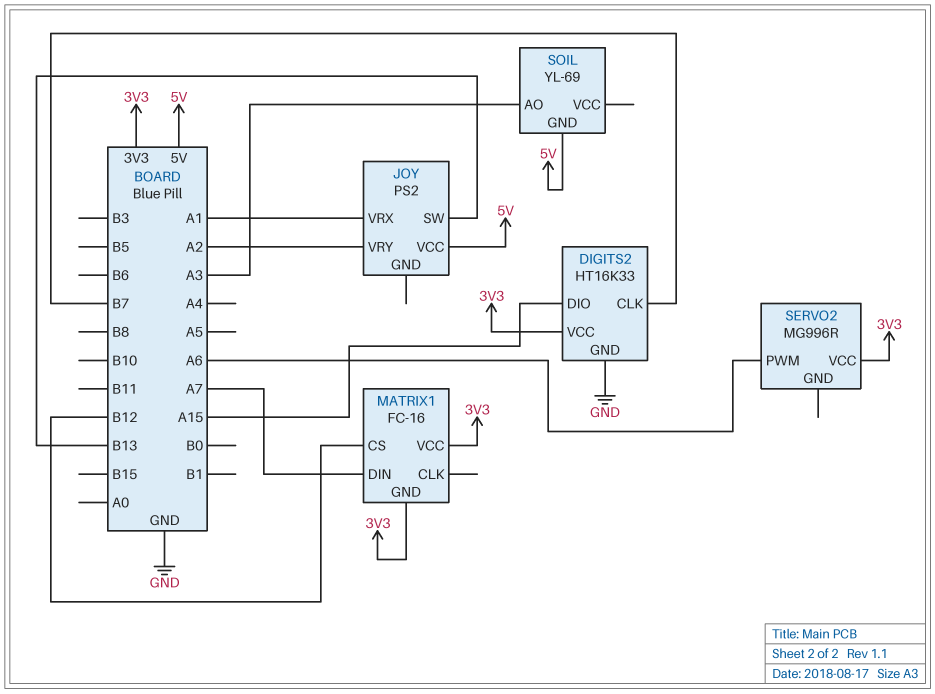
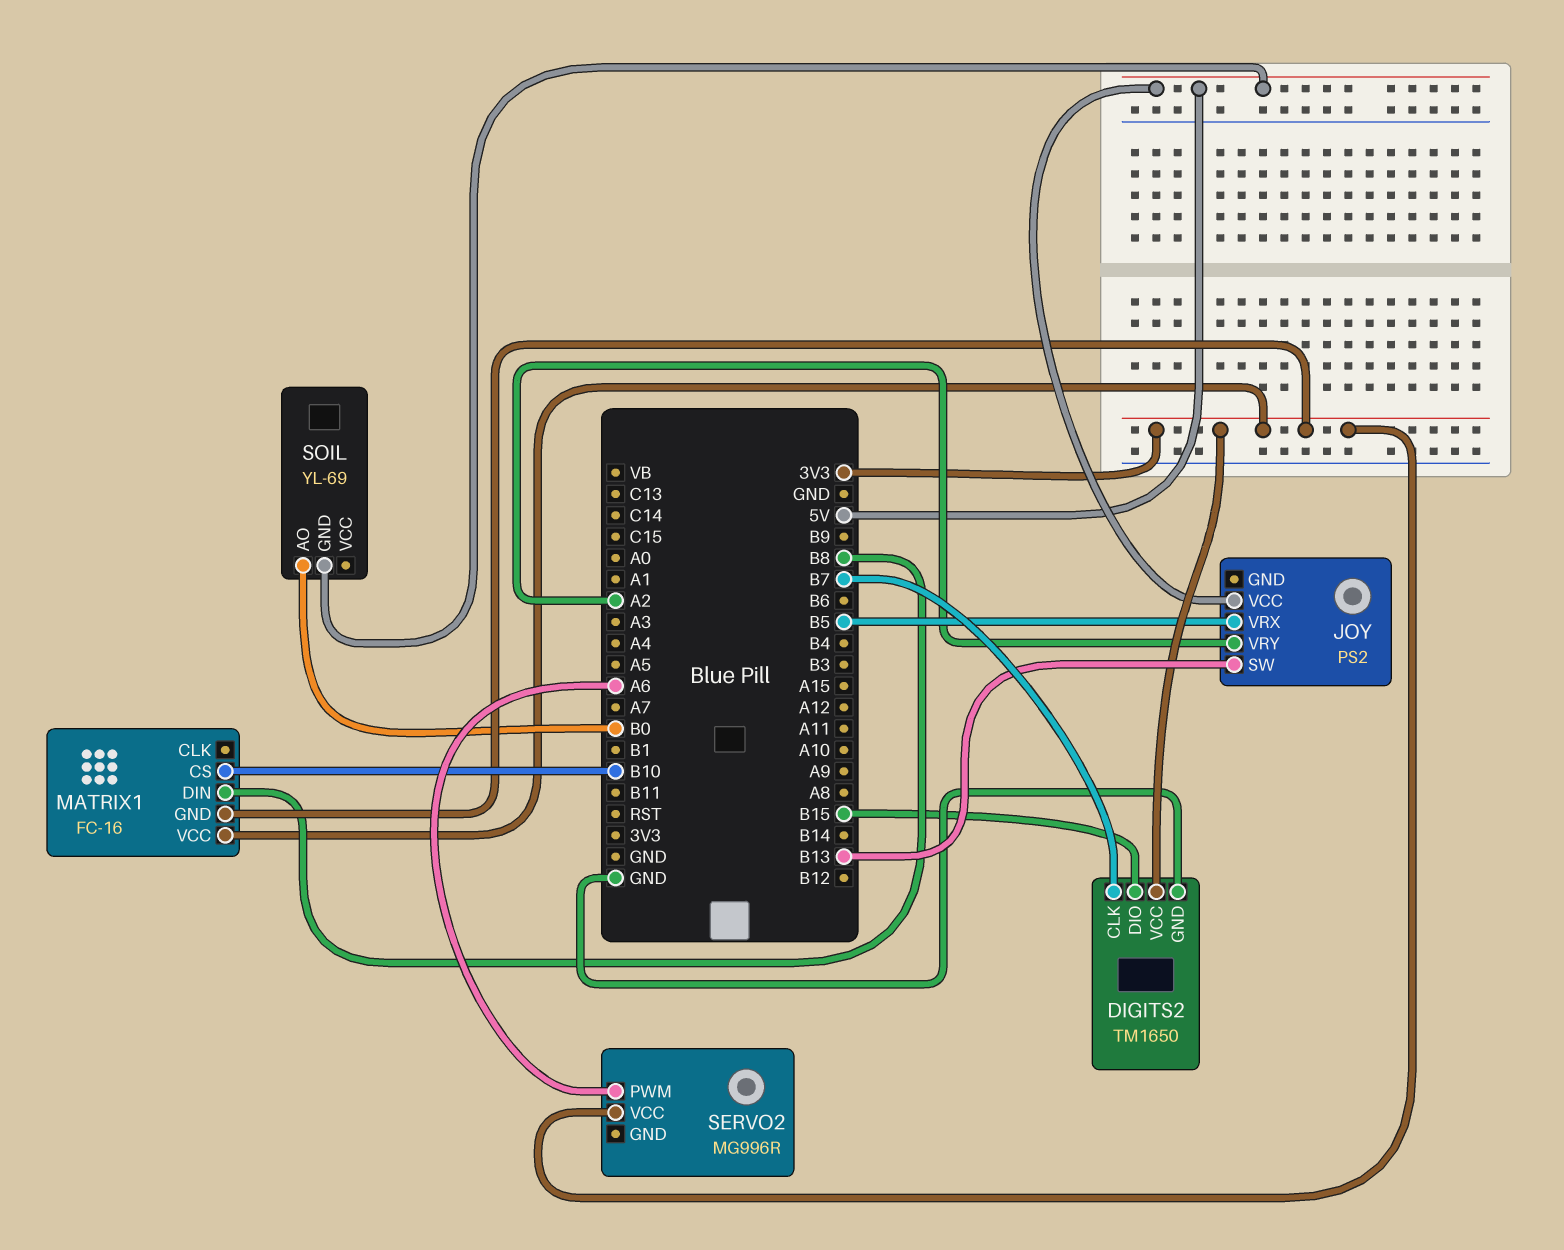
DIGITS2: HT16K33 -> TM1650
DIGITS2 pin DIO: A15 -> B15
JOY pin VRX: A1 -> B5
MATRIX1 pin CS: B12 -> B10
MATRIX1 pin DIN: A7 -> B8
SOIL pin AO: A3 -> B0

